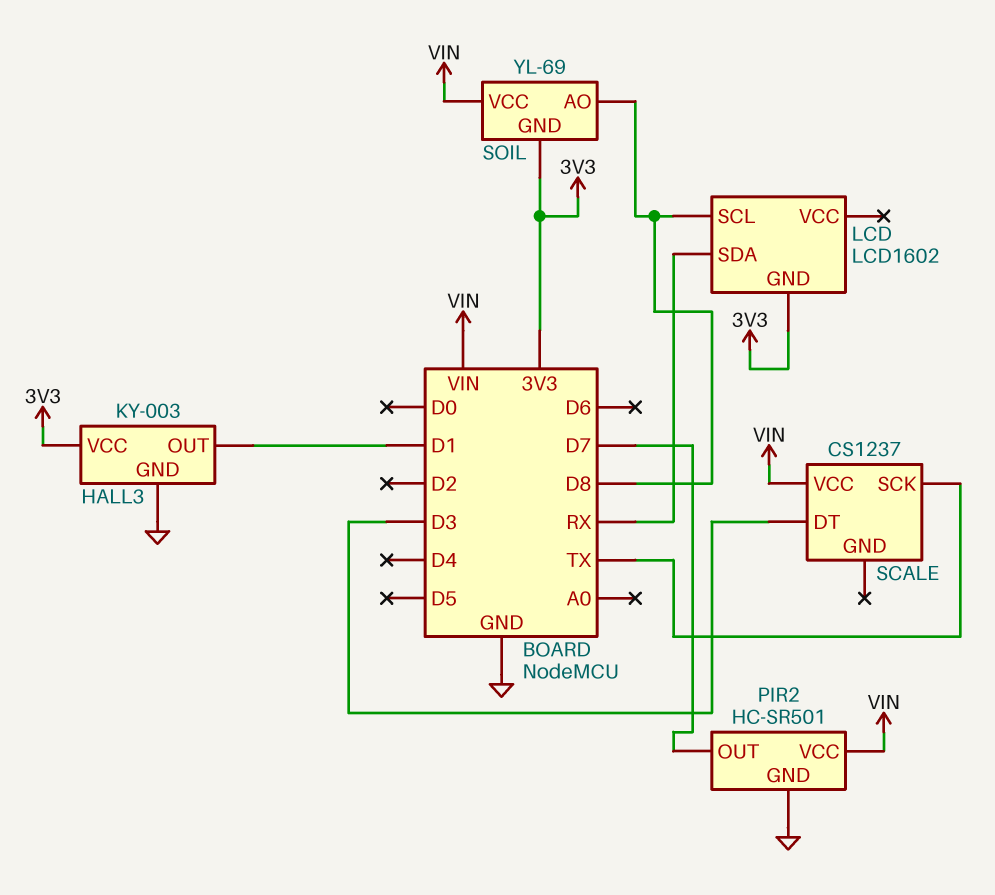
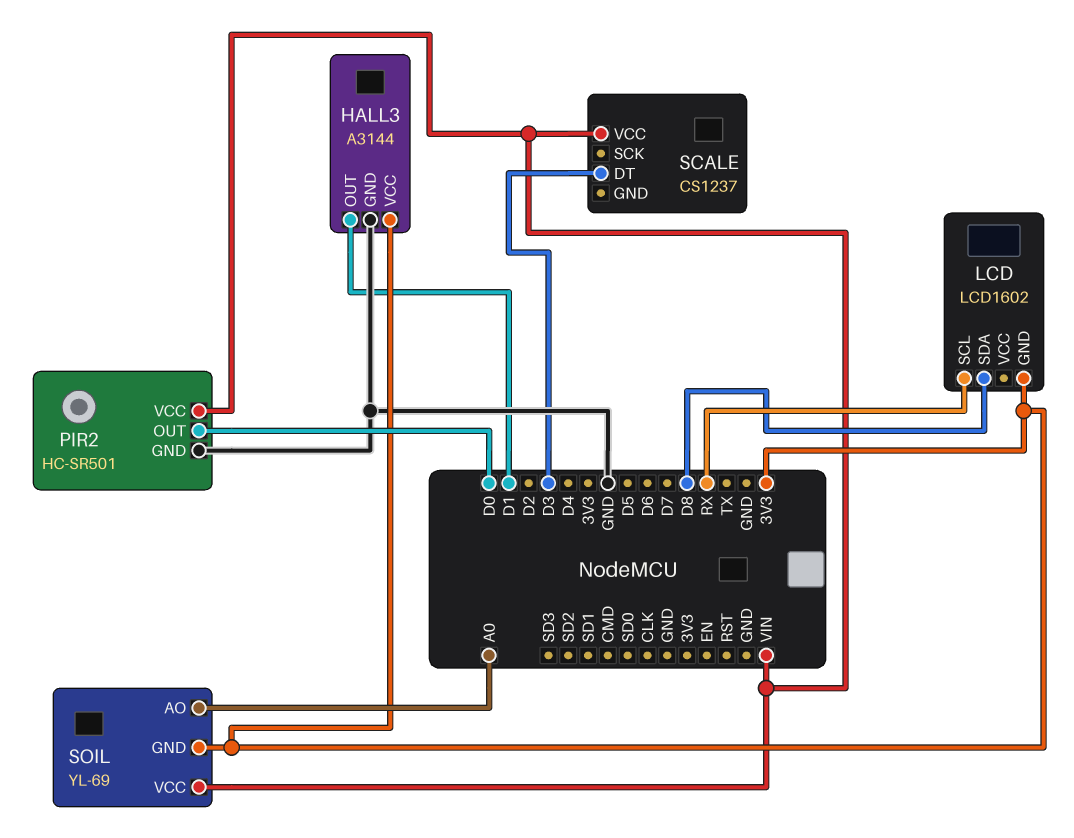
HALL3: KY-003 -> A3144
LCD pin SCL: D8 -> RX
LCD pin SDA: RX -> D8
PIR2 pin OUT: D7 -> D0
SCALE pin SCK: TX -> none
SOIL pin AO: D8 -> A0

